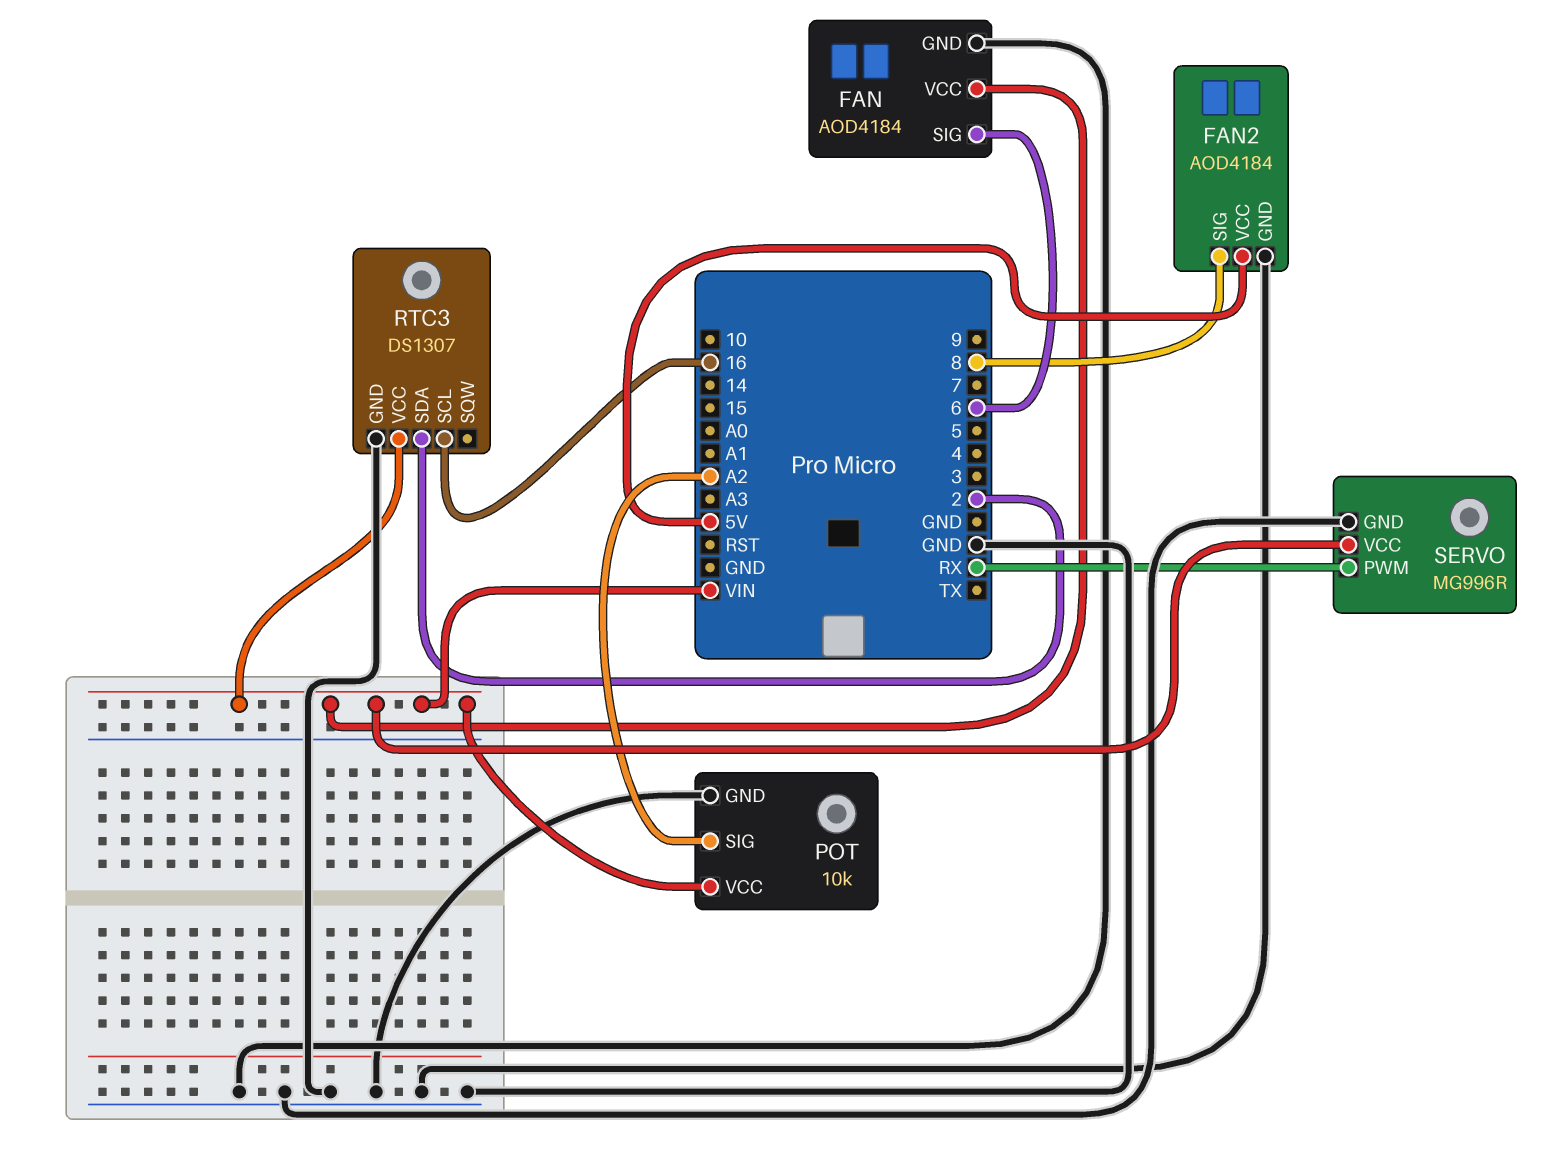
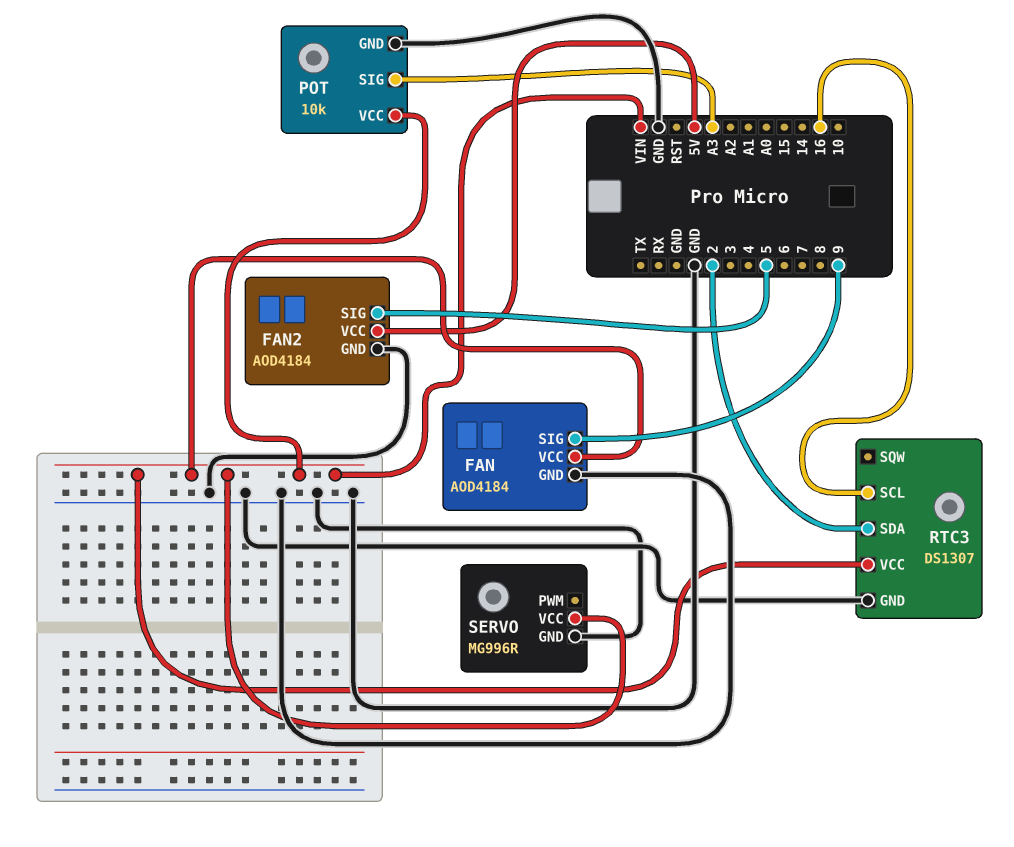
FAN pin SIG: 6 -> 9
FAN2 pin SIG: 8 -> 5
POT pin SIG: A2 -> A3
SERVO pin PWM: RX -> none

